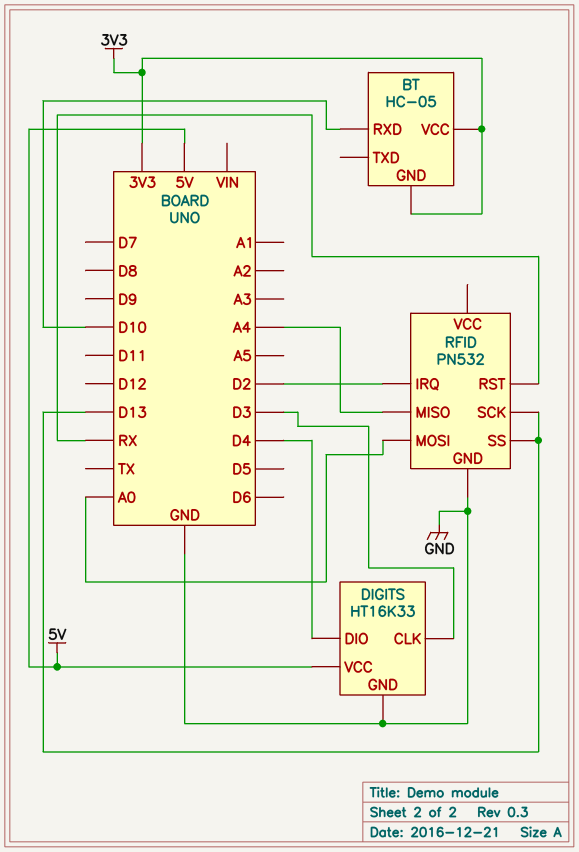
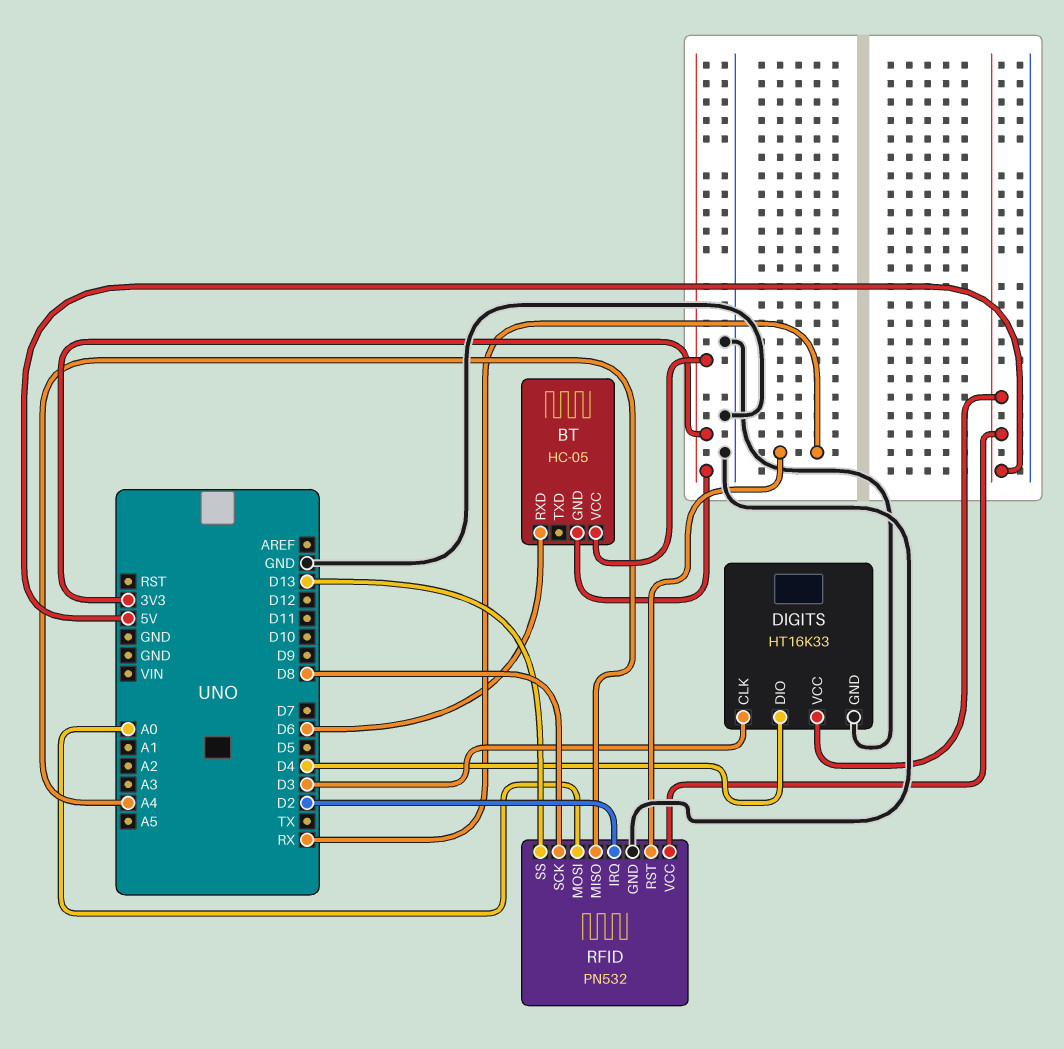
BT pin RXD: D10 -> D6
RFID pin SCK: D13 -> D8
RFID pin VCC: none -> 5V

